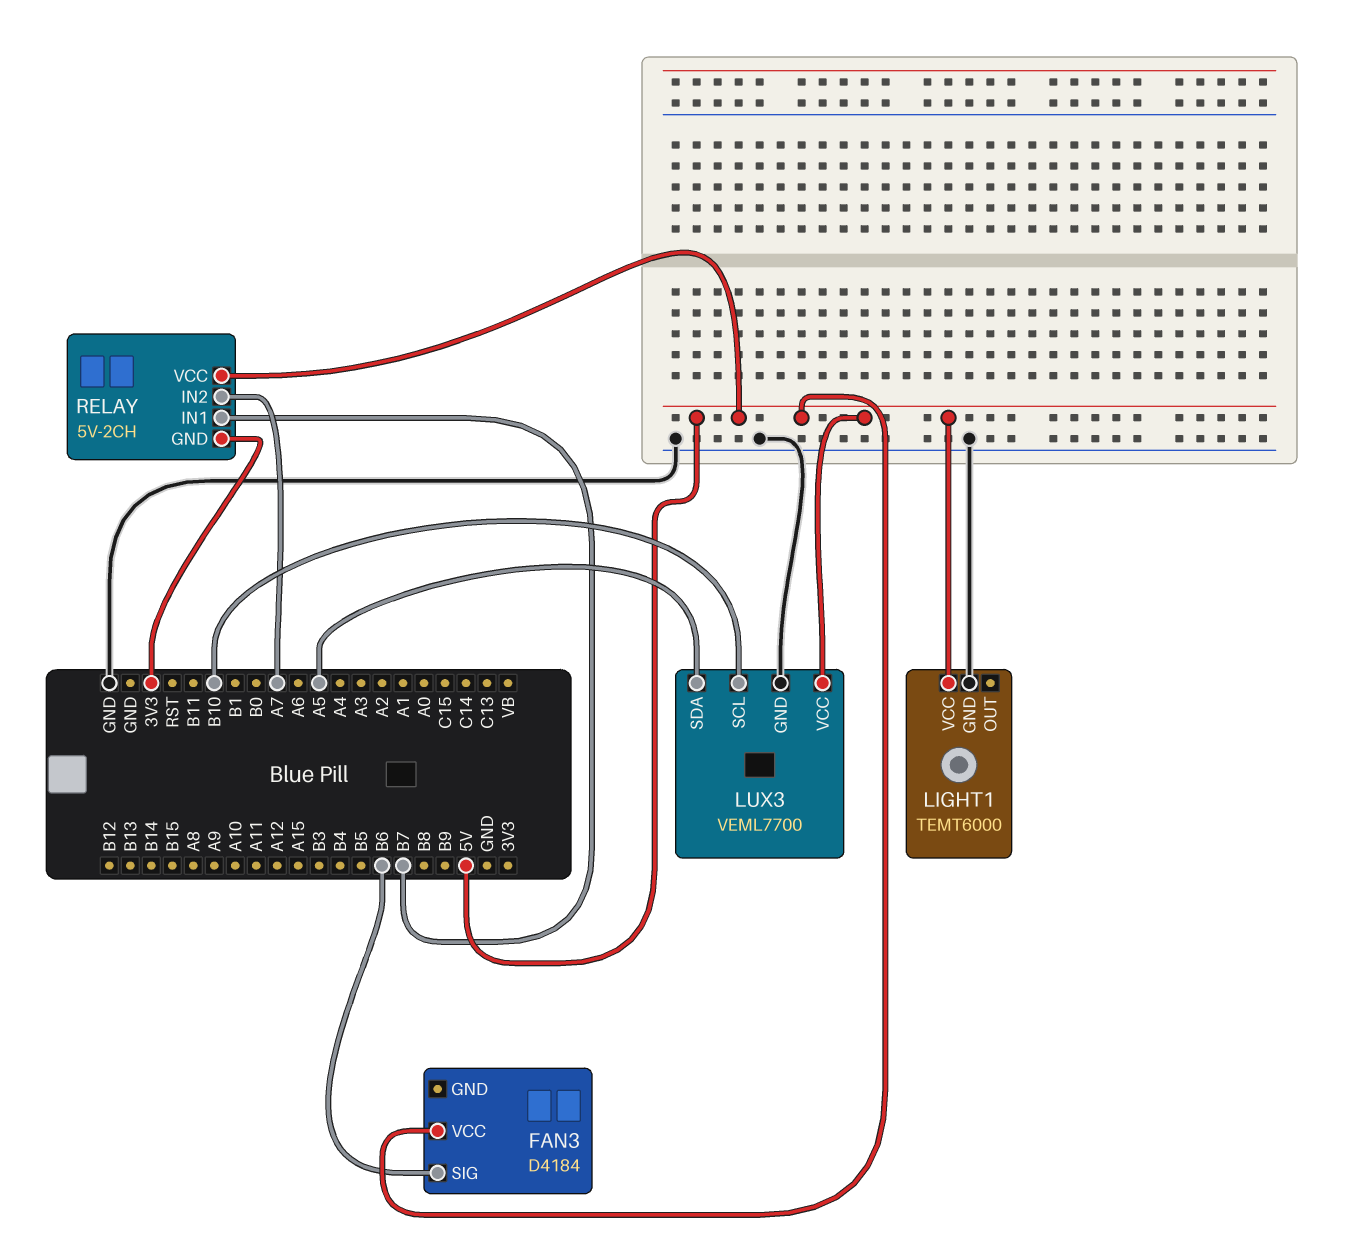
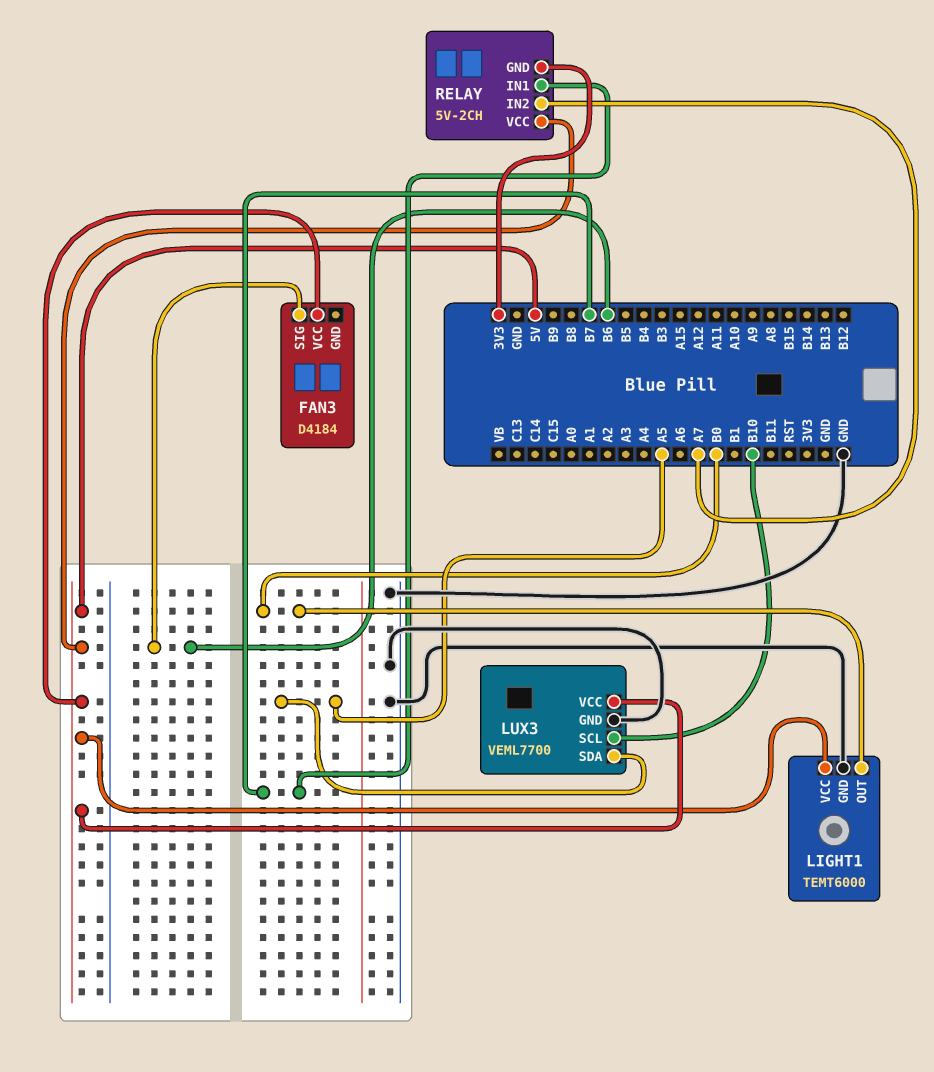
LIGHT1 pin OUT: none -> B0

